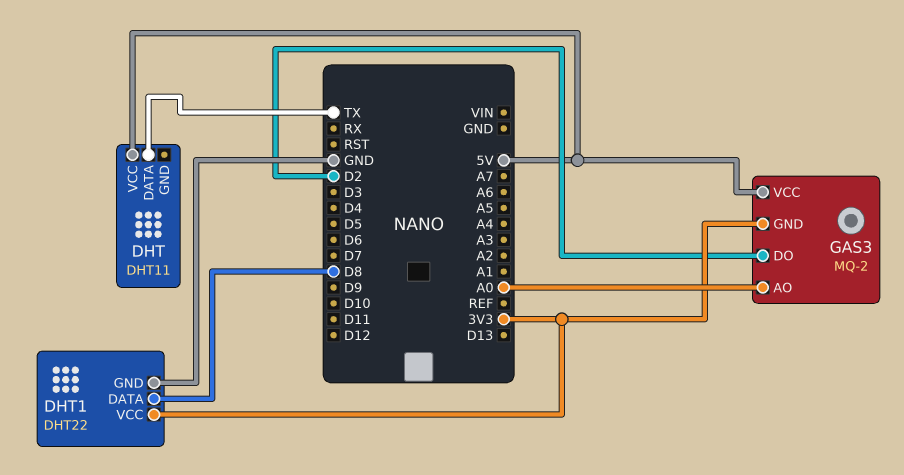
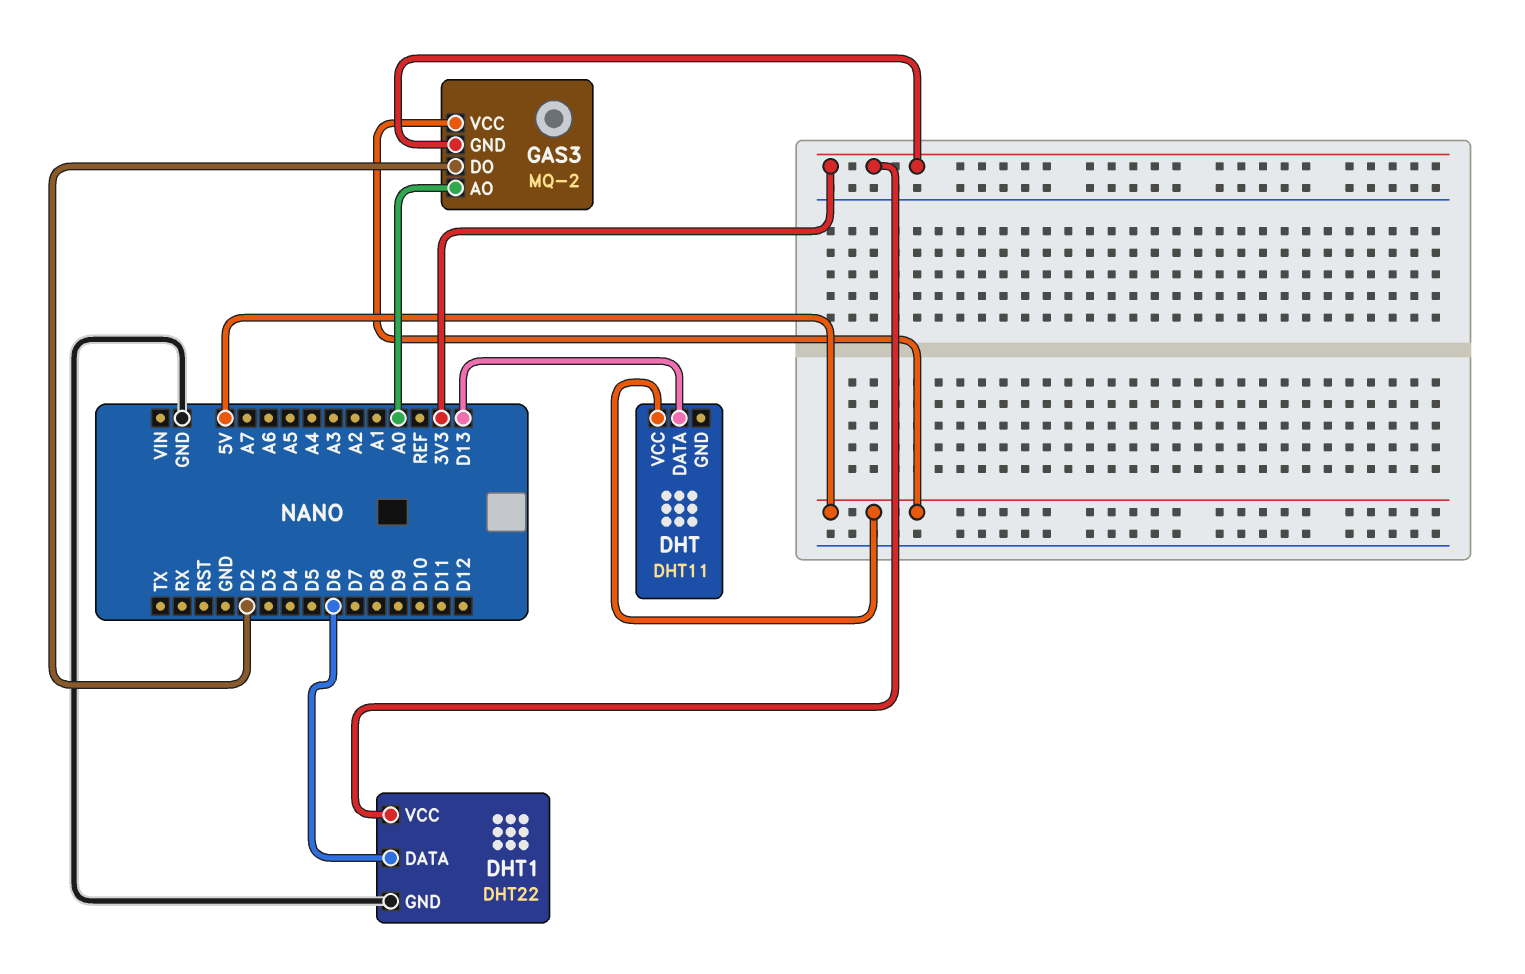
DHT pin DATA: TX -> D13
DHT1 pin DATA: D8 -> D6

